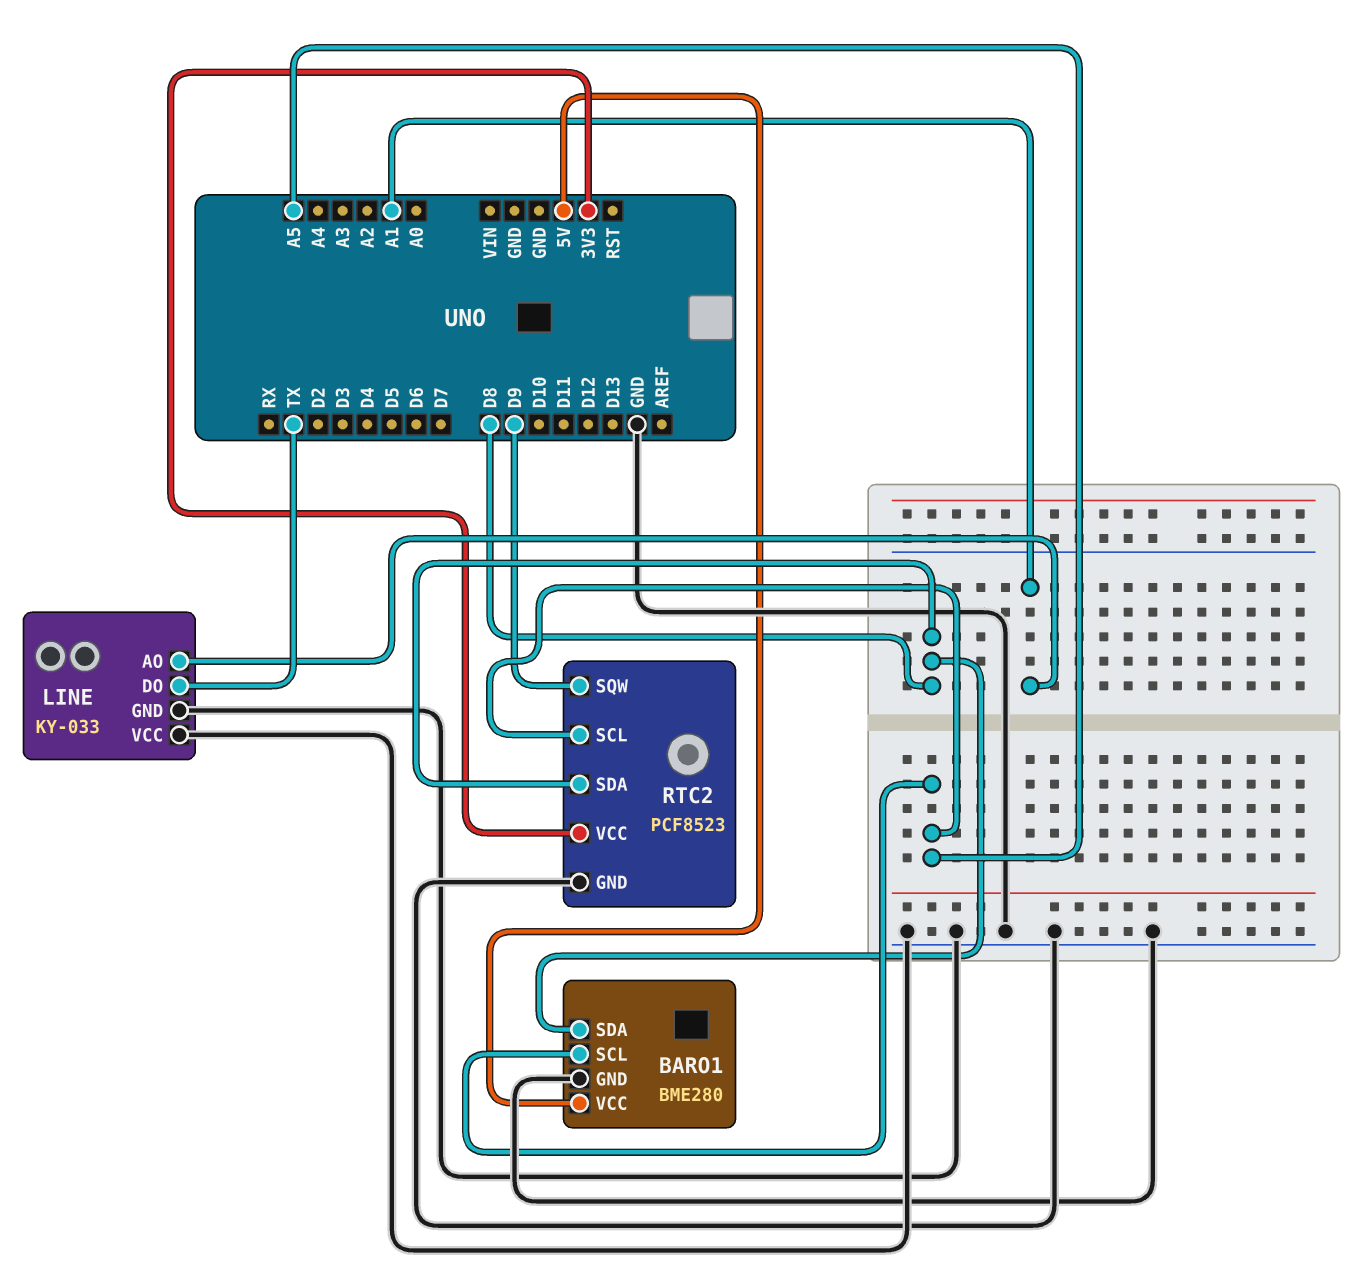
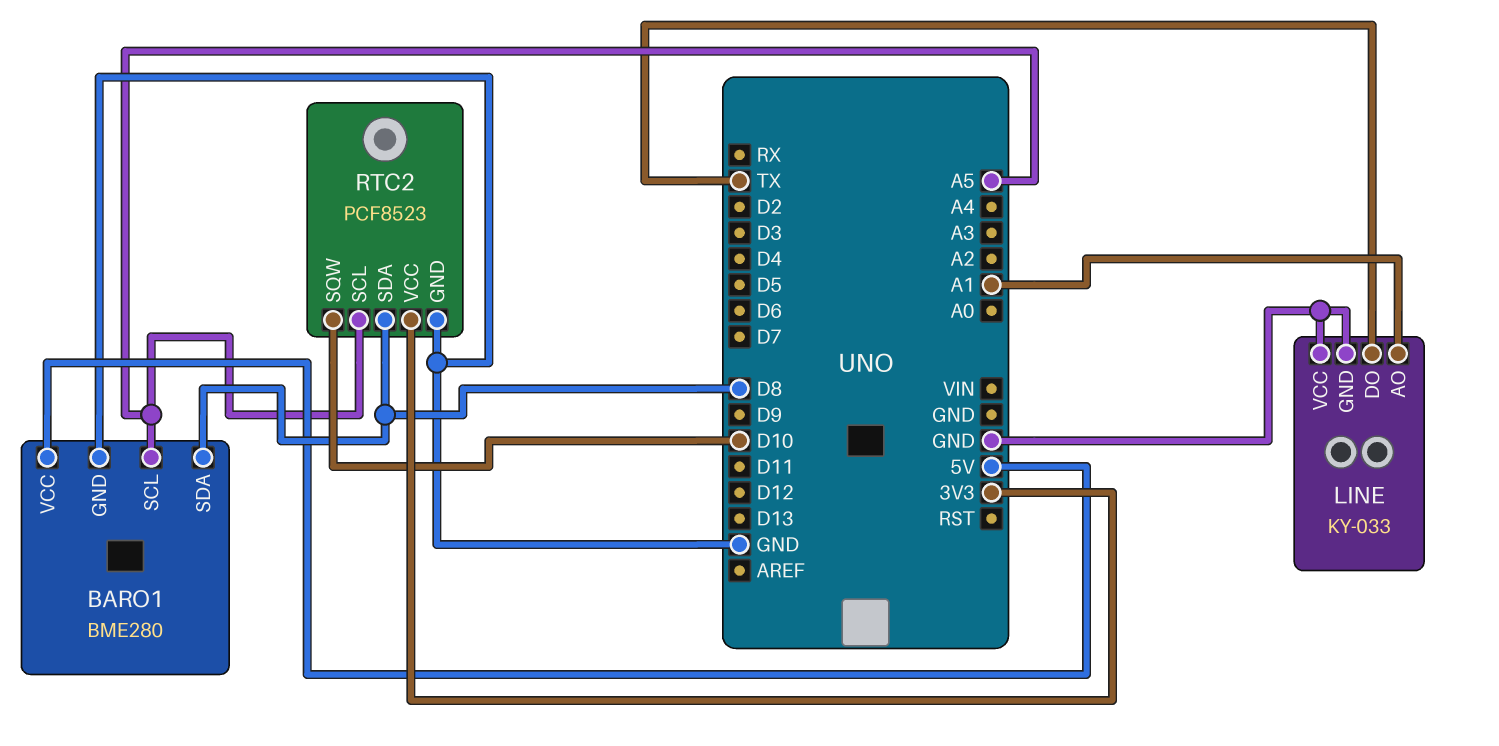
RTC2 pin SQW: D9 -> D10

